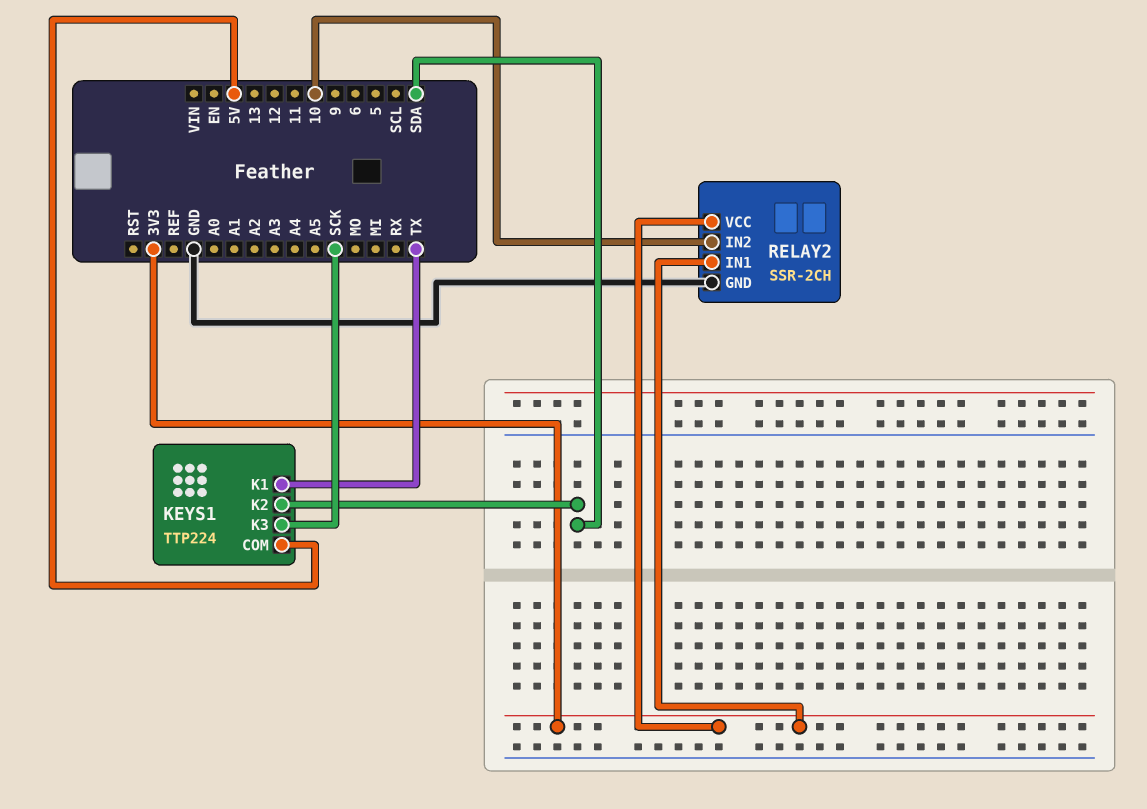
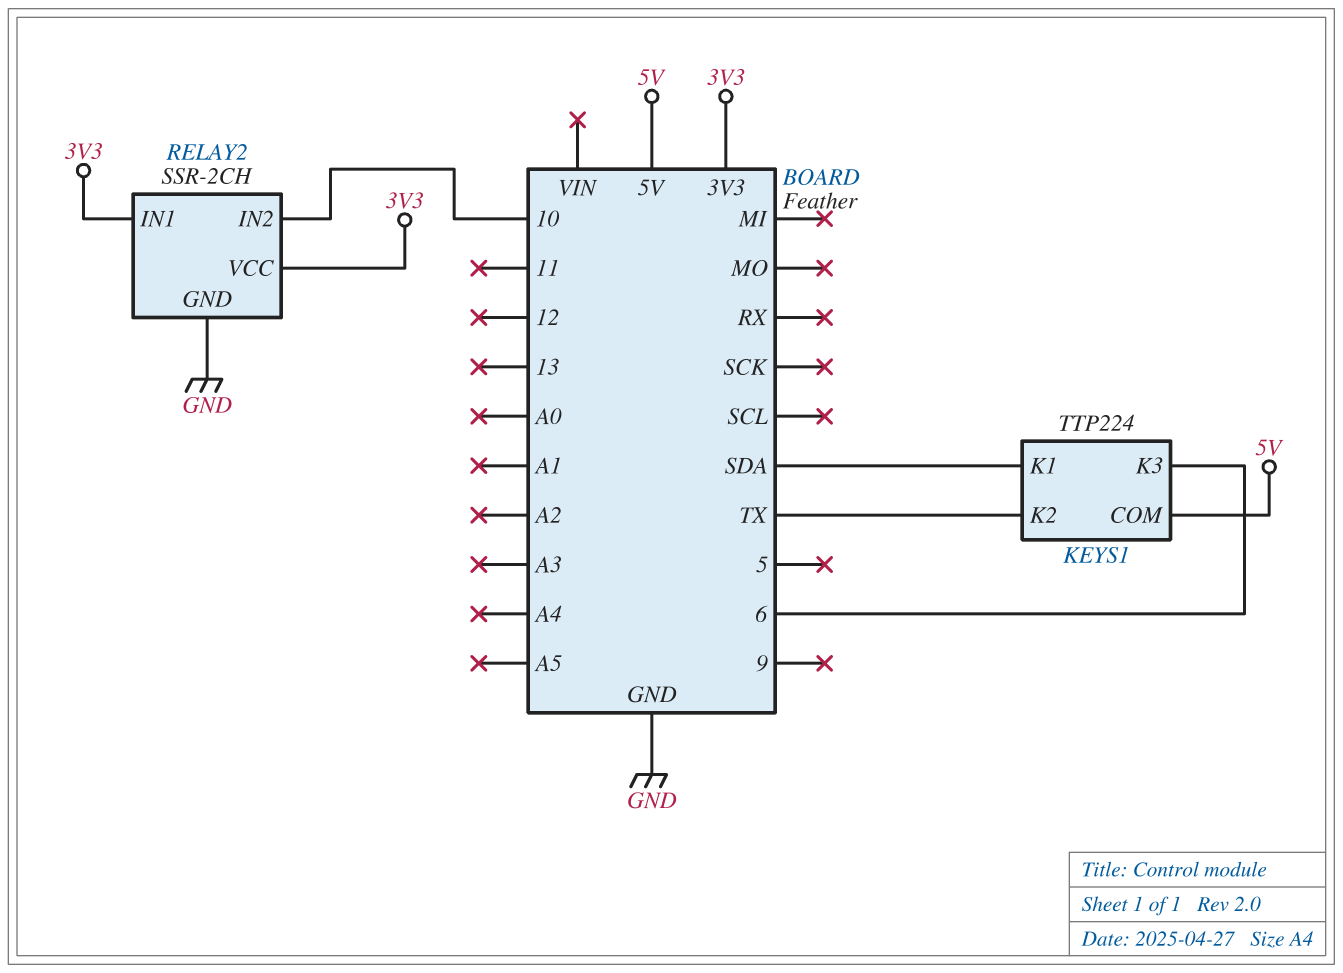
KEYS1 pin K1: TX -> SDA
KEYS1 pin K2: SDA -> TX
KEYS1 pin K3: SCK -> 6

